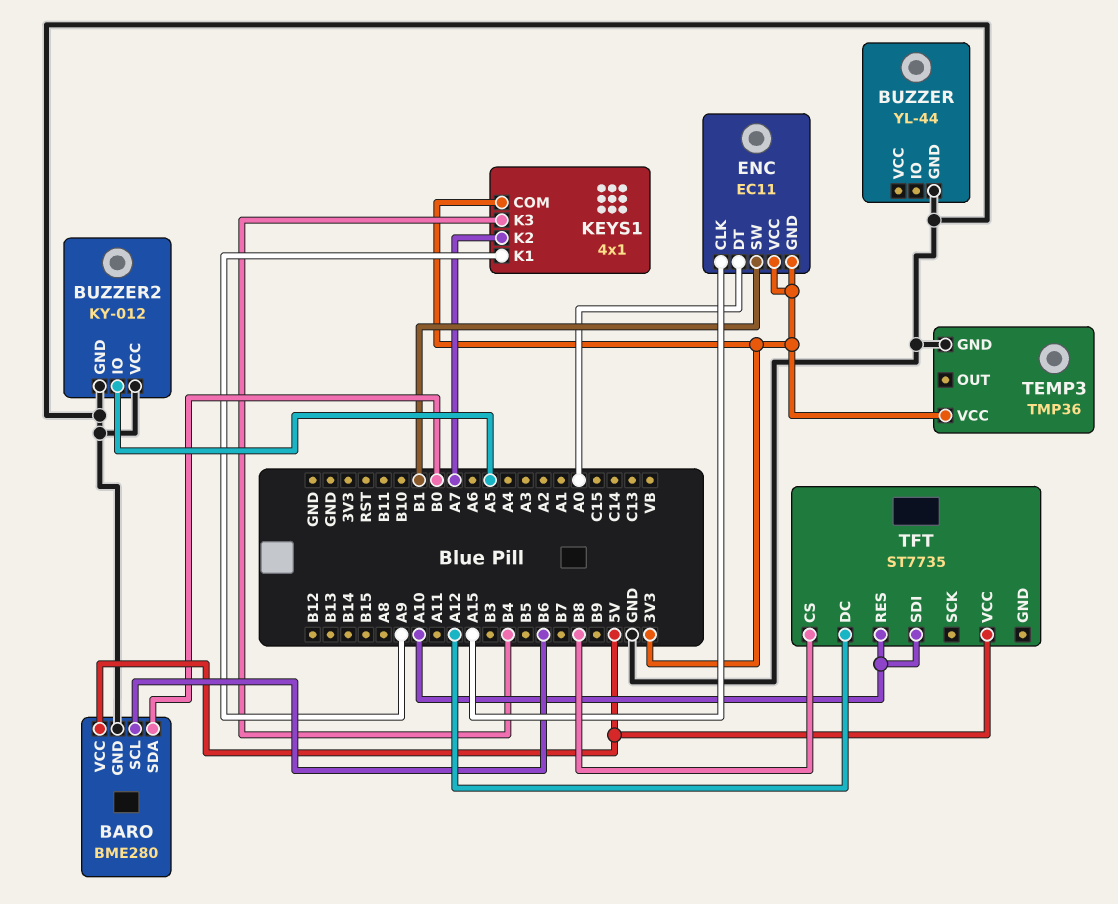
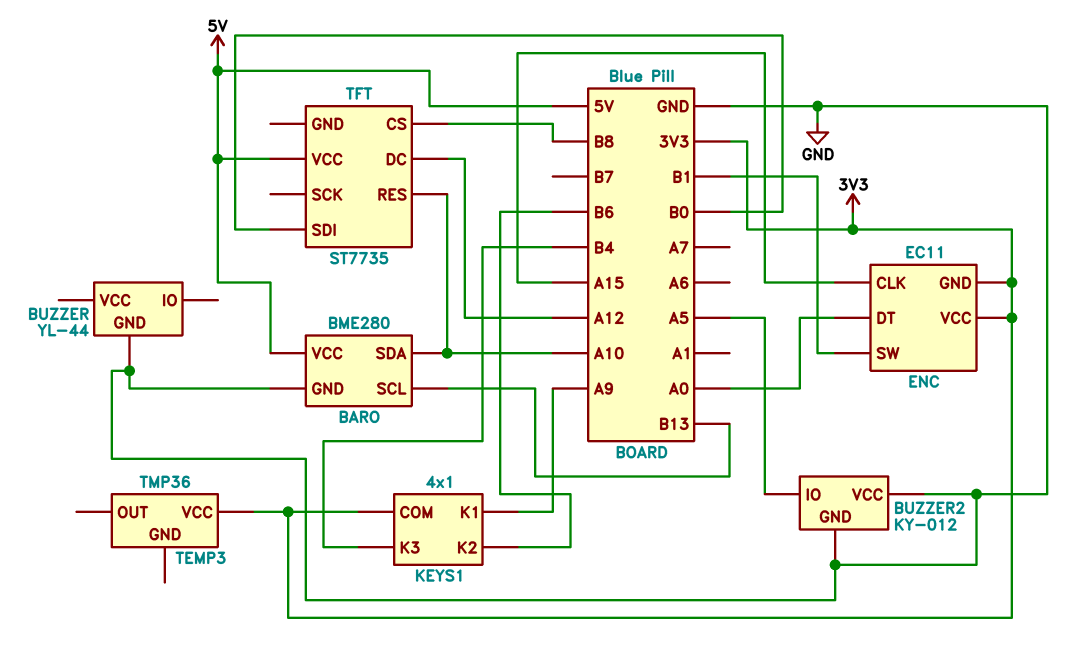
BARO pin SCL: B6 -> B13
BARO pin SDA: B0 -> A10
KEYS1 pin K2: A7 -> B6
TEMP3 pin GND: GND -> none
TFT pin SDI: A10 -> B0

